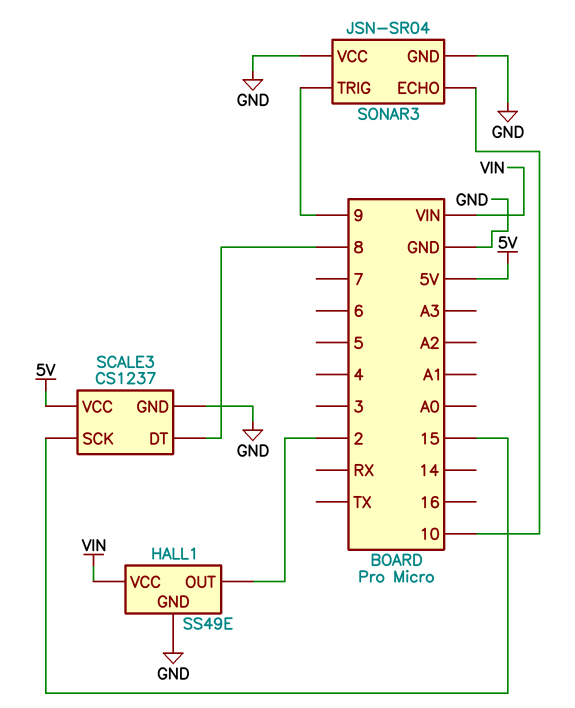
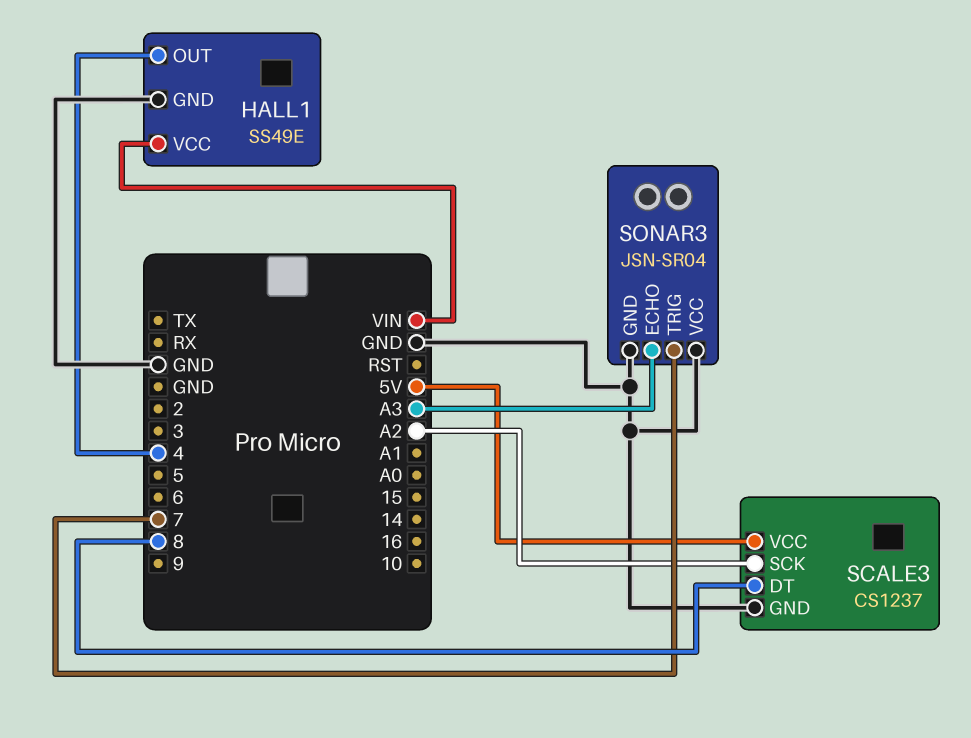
HALL1 pin OUT: 2 -> 4
SCALE3 pin SCK: 15 -> A2
SONAR3 pin ECHO: 10 -> A3
SONAR3 pin TRIG: 9 -> 7

